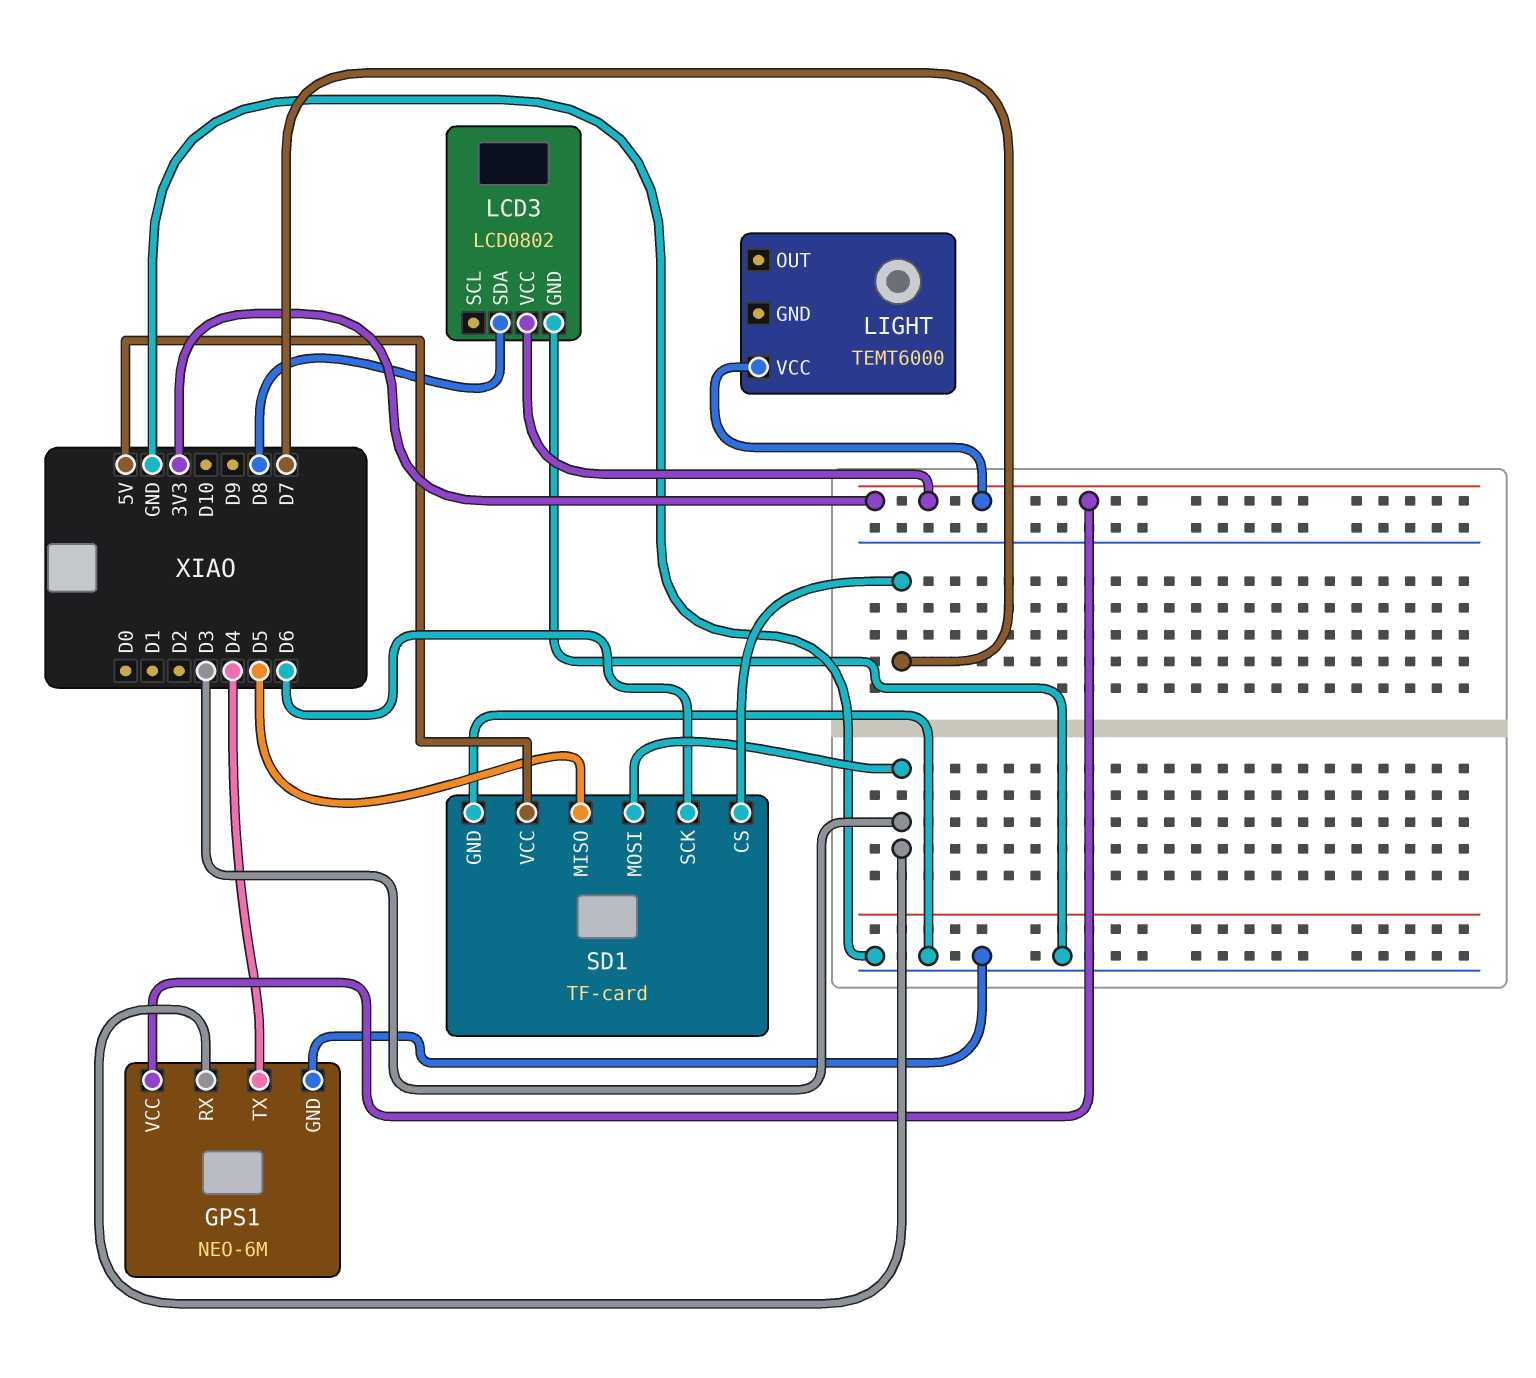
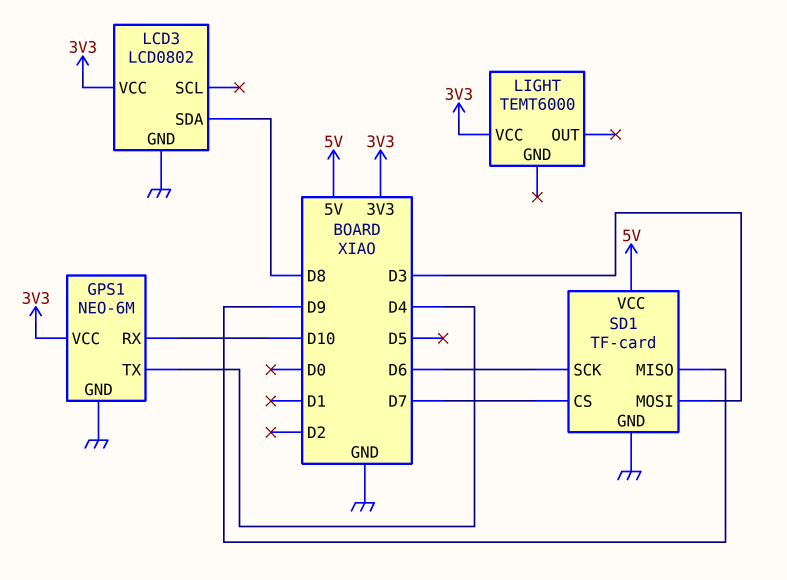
GPS1 pin RX: D3 -> D10
SD1 pin MISO: D5 -> D9

